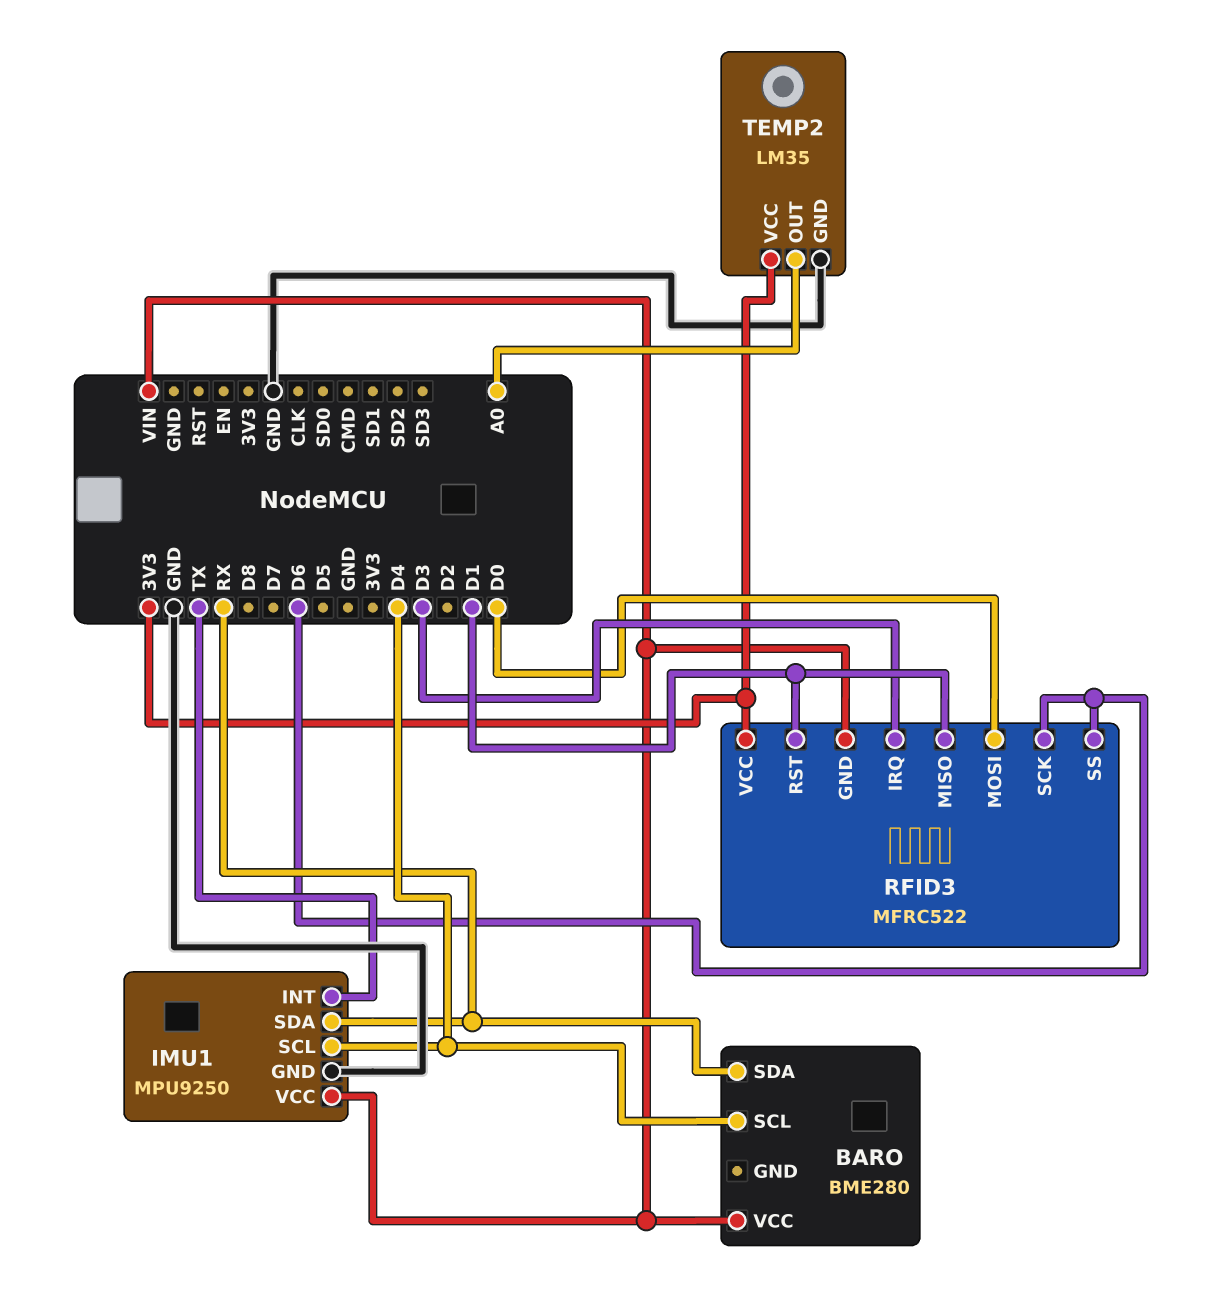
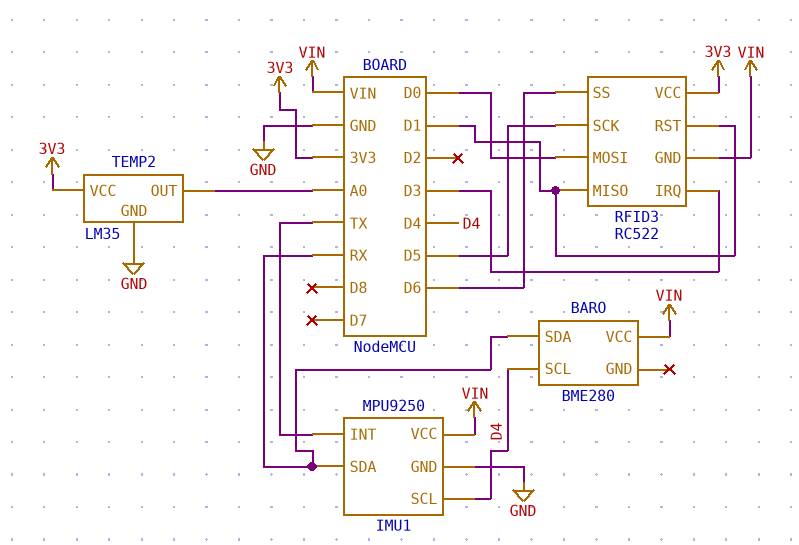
RFID3: MFRC522 -> RC522
RFID3 pin SCK: D6 -> D5

